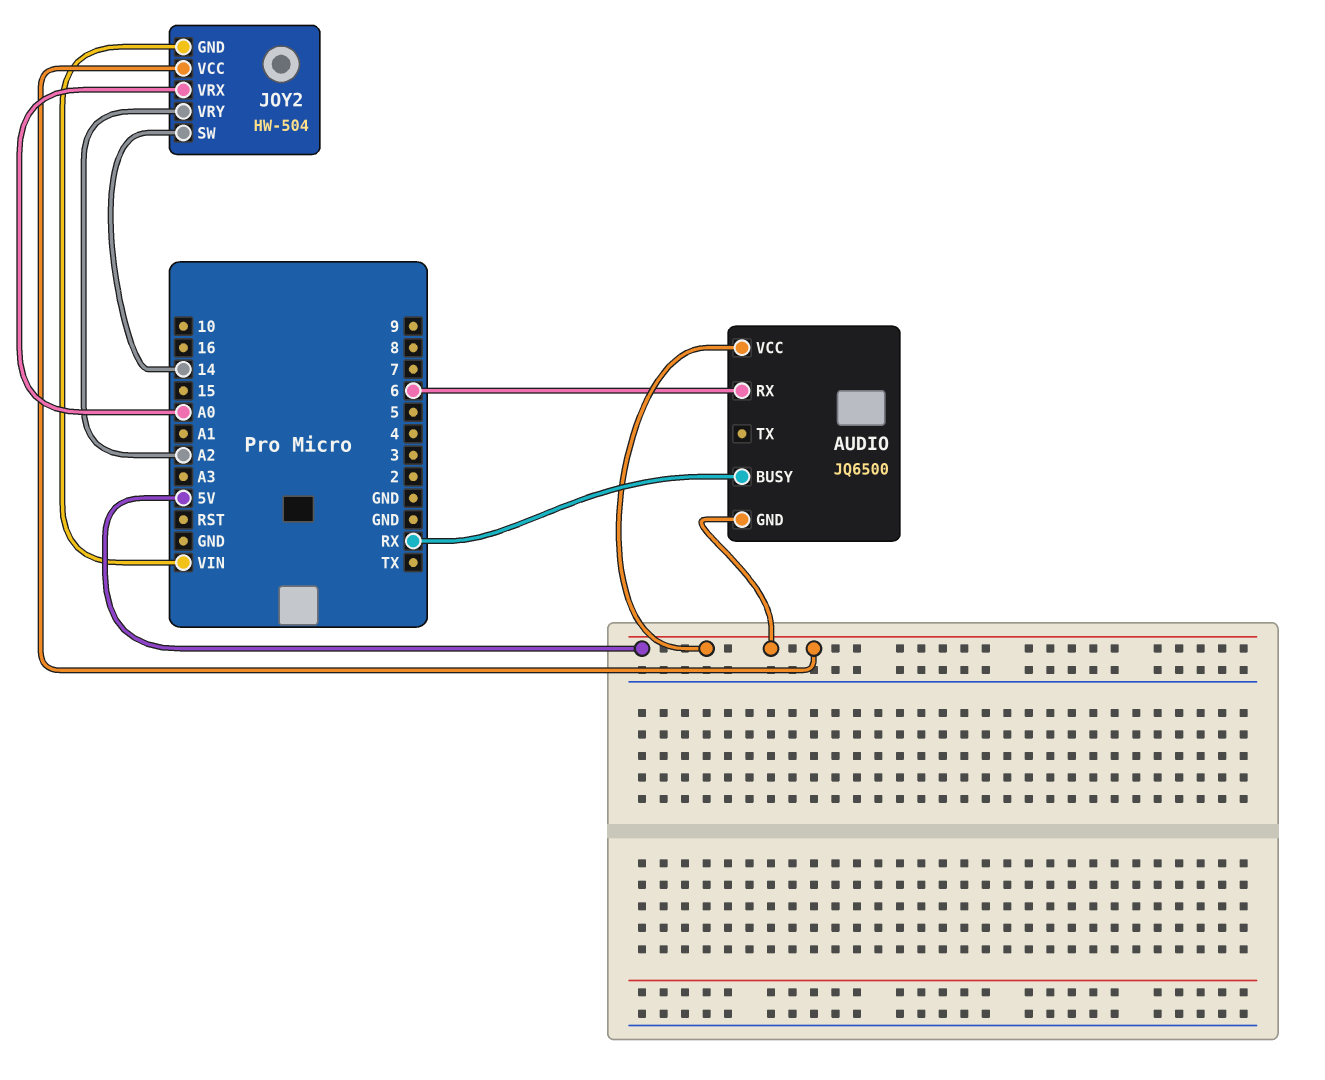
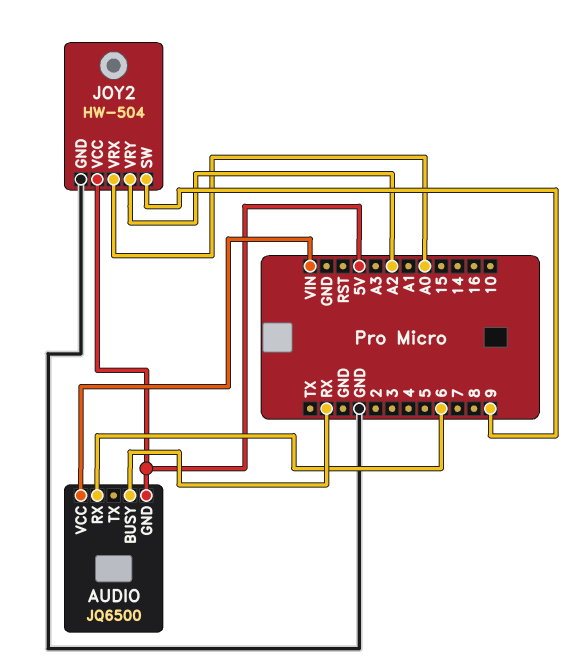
AUDIO pin VCC: 5V -> VIN
JOY2 pin GND: VIN -> GND
JOY2 pin SW: 14 -> 9

